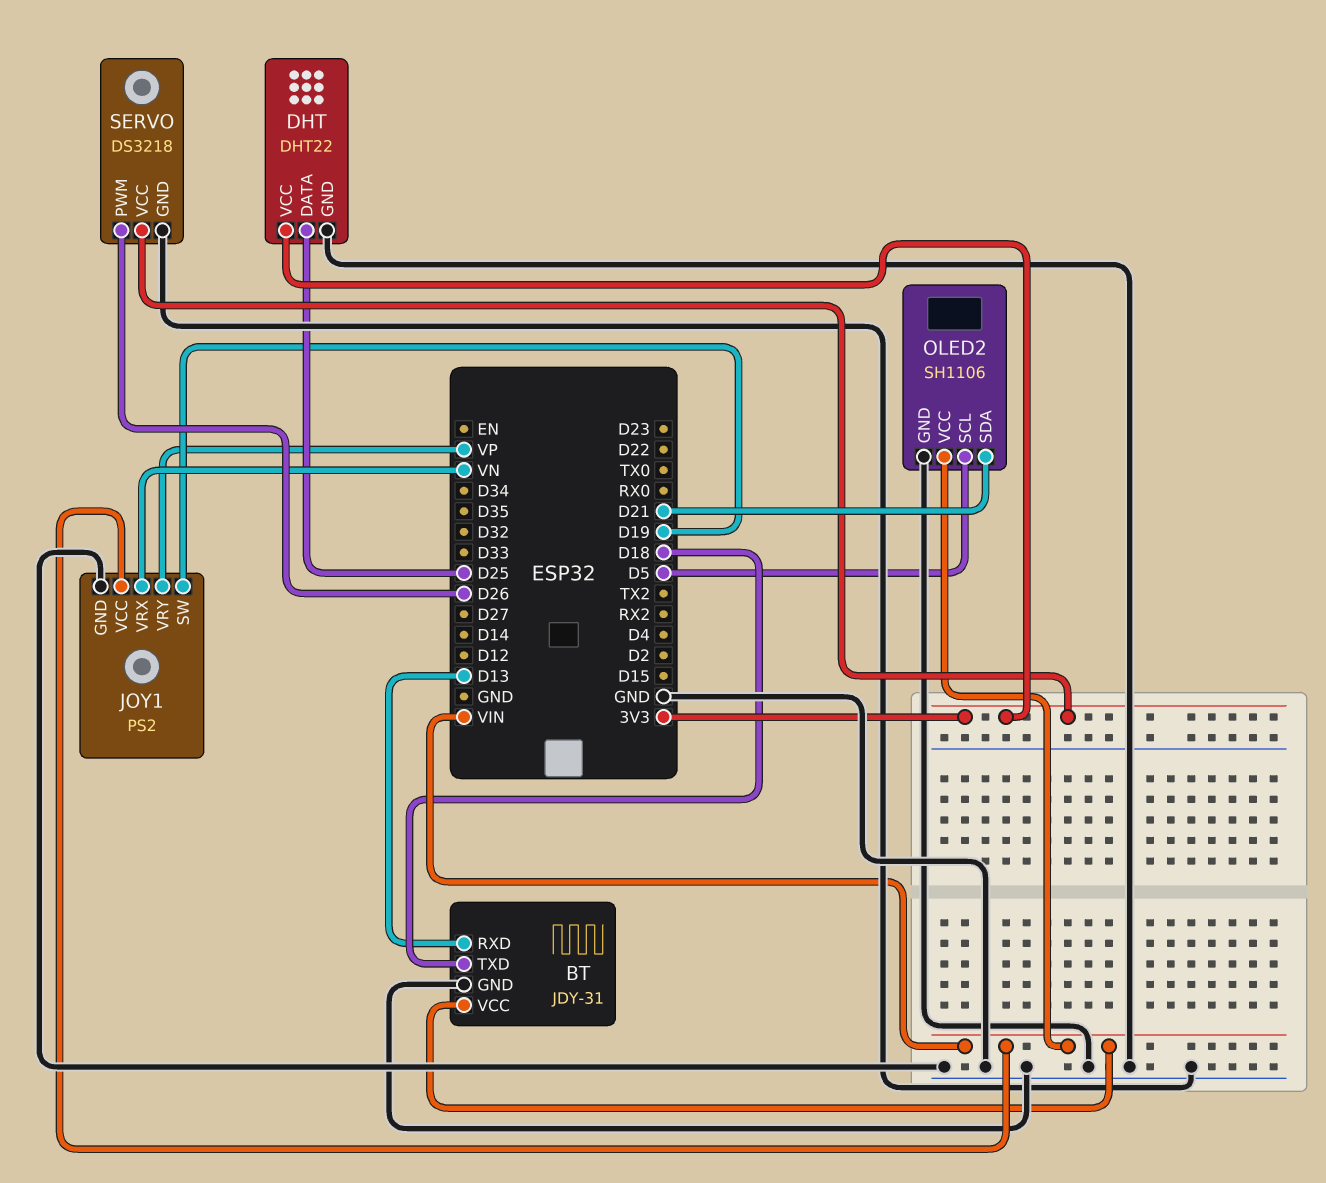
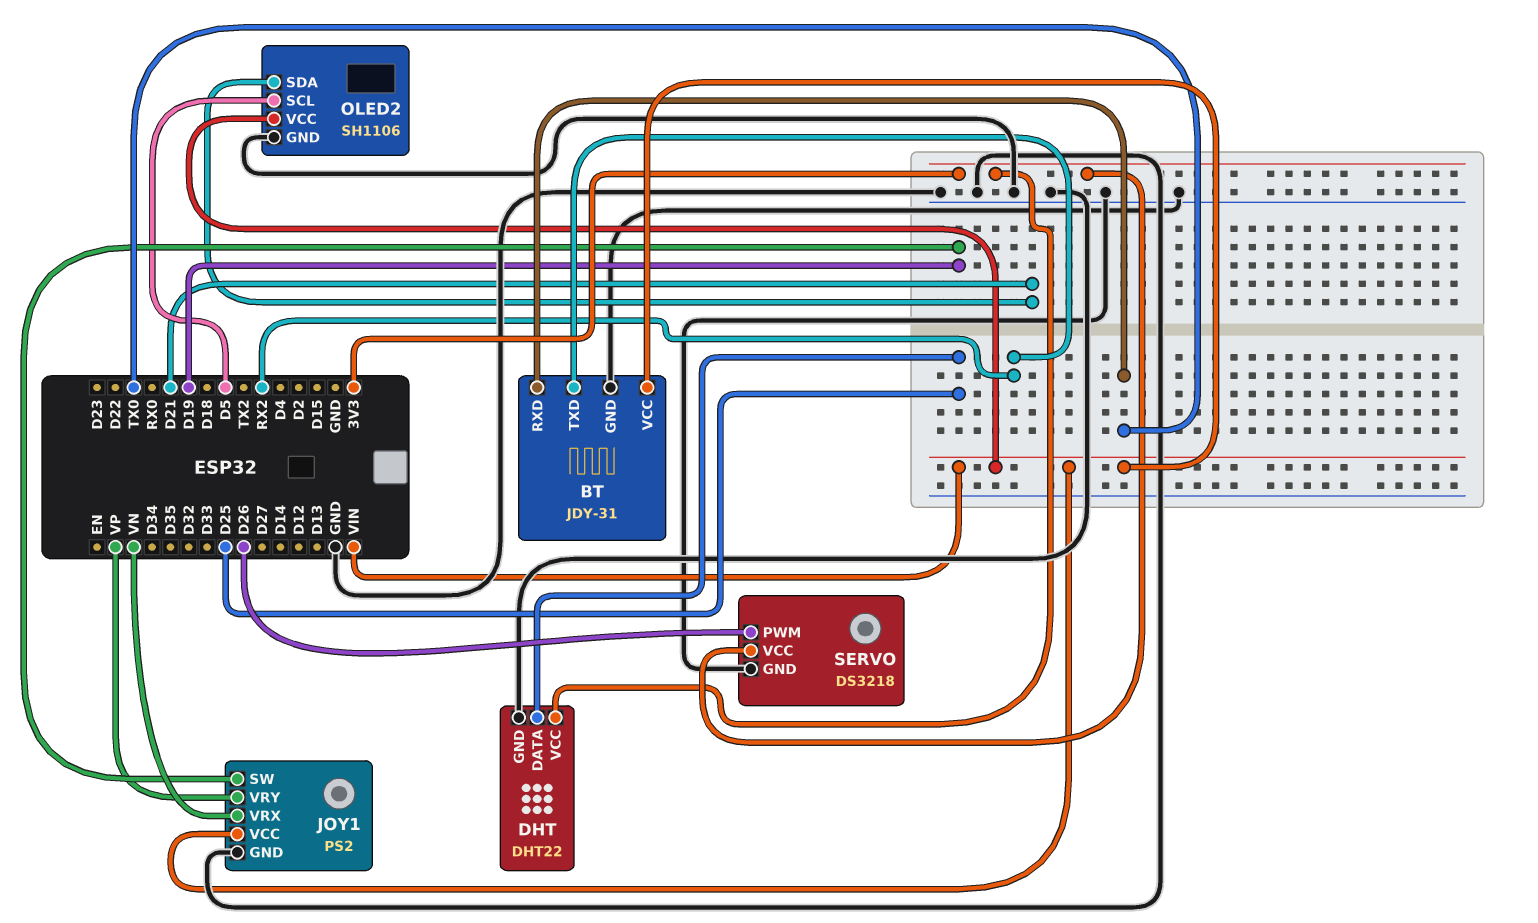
BT pin RXD: D13 -> TX0
BT pin TXD: D18 -> RX2

